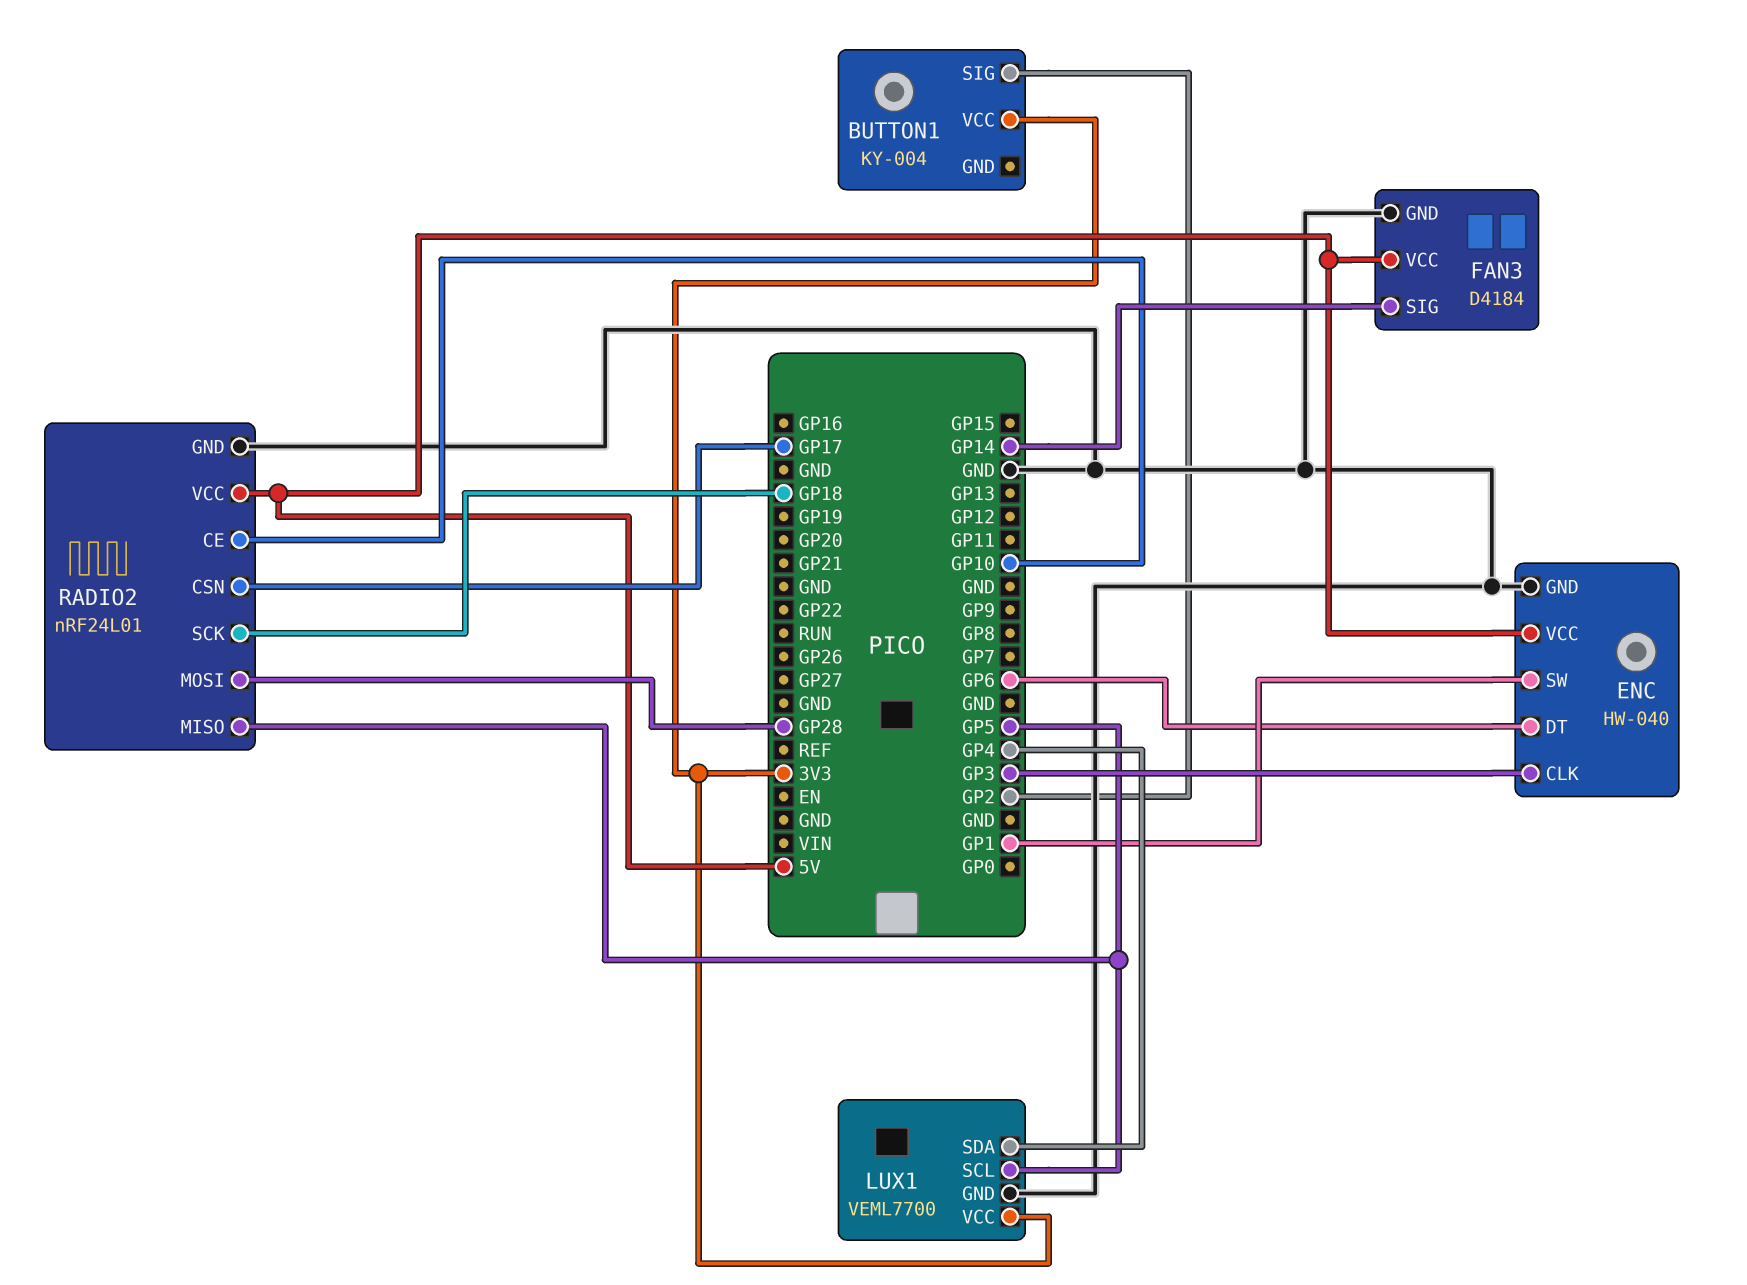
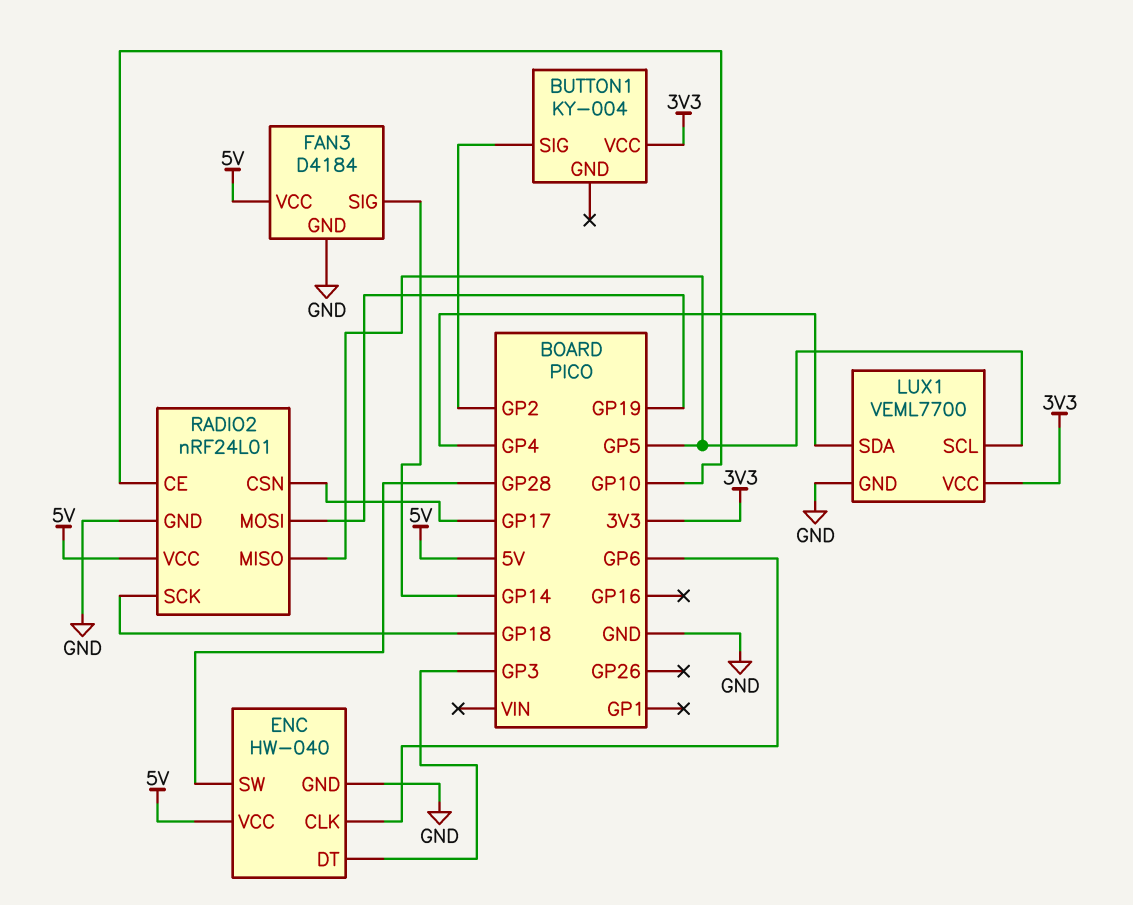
ENC pin CLK: GP3 -> GP6
ENC pin DT: GP6 -> GP3
ENC pin SW: GP1 -> GP28
RADIO2 pin MOSI: GP28 -> GP19

